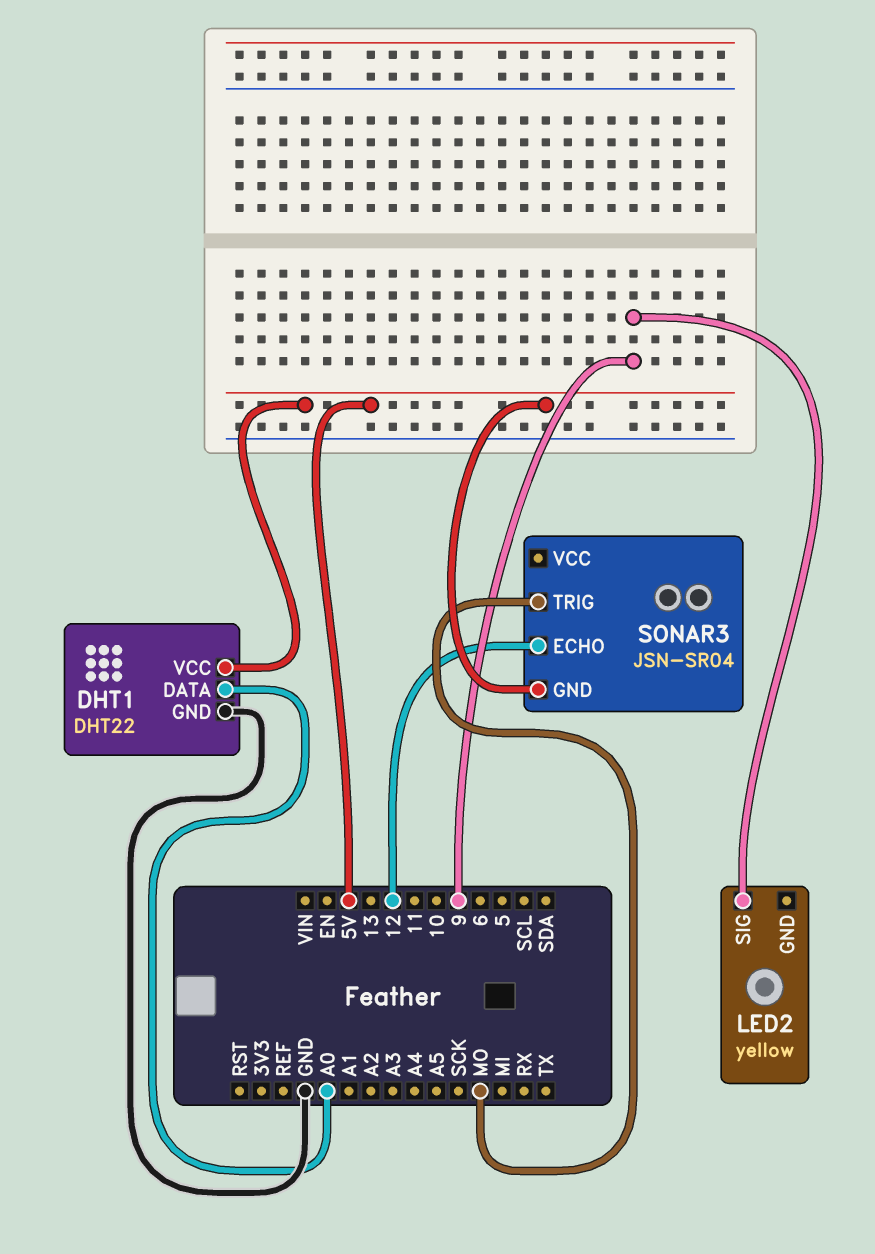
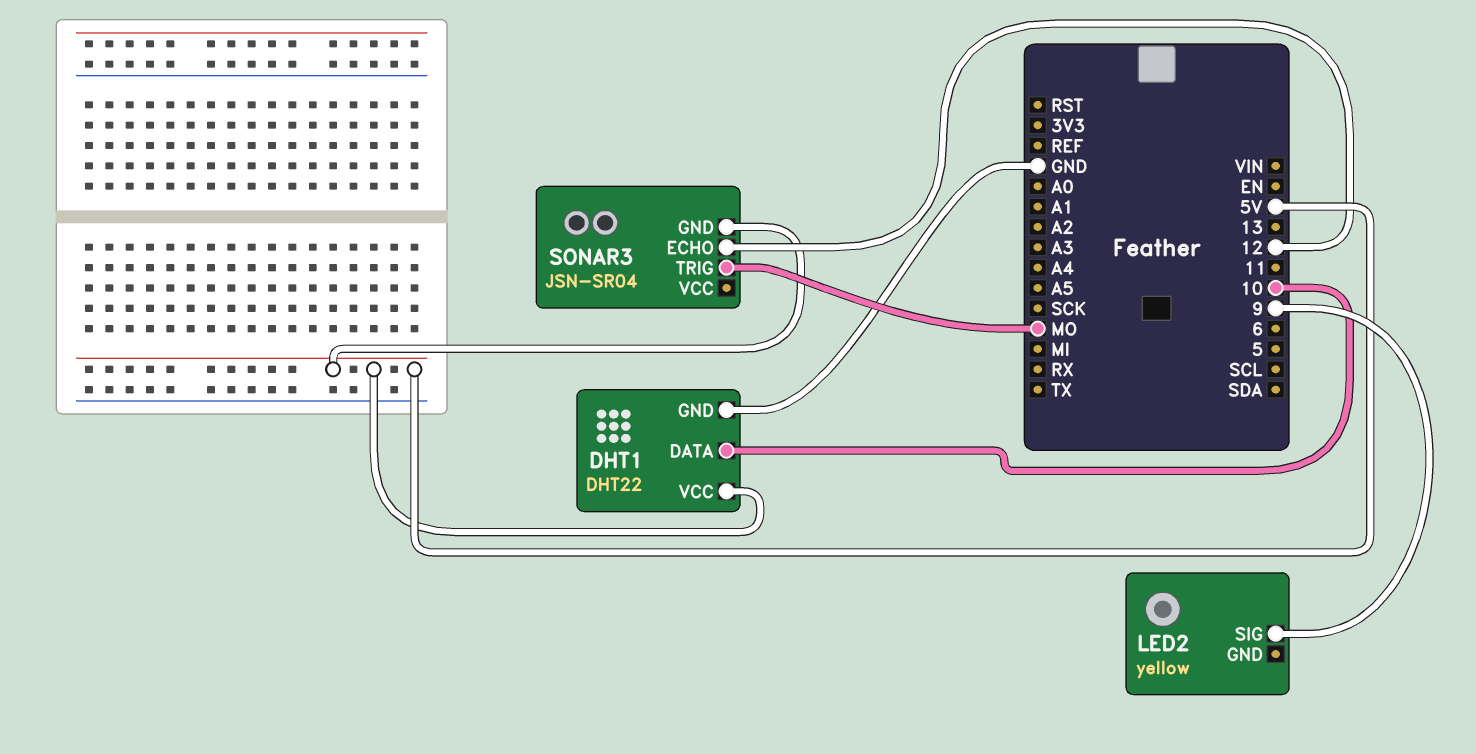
DHT1 pin DATA: A0 -> 10

